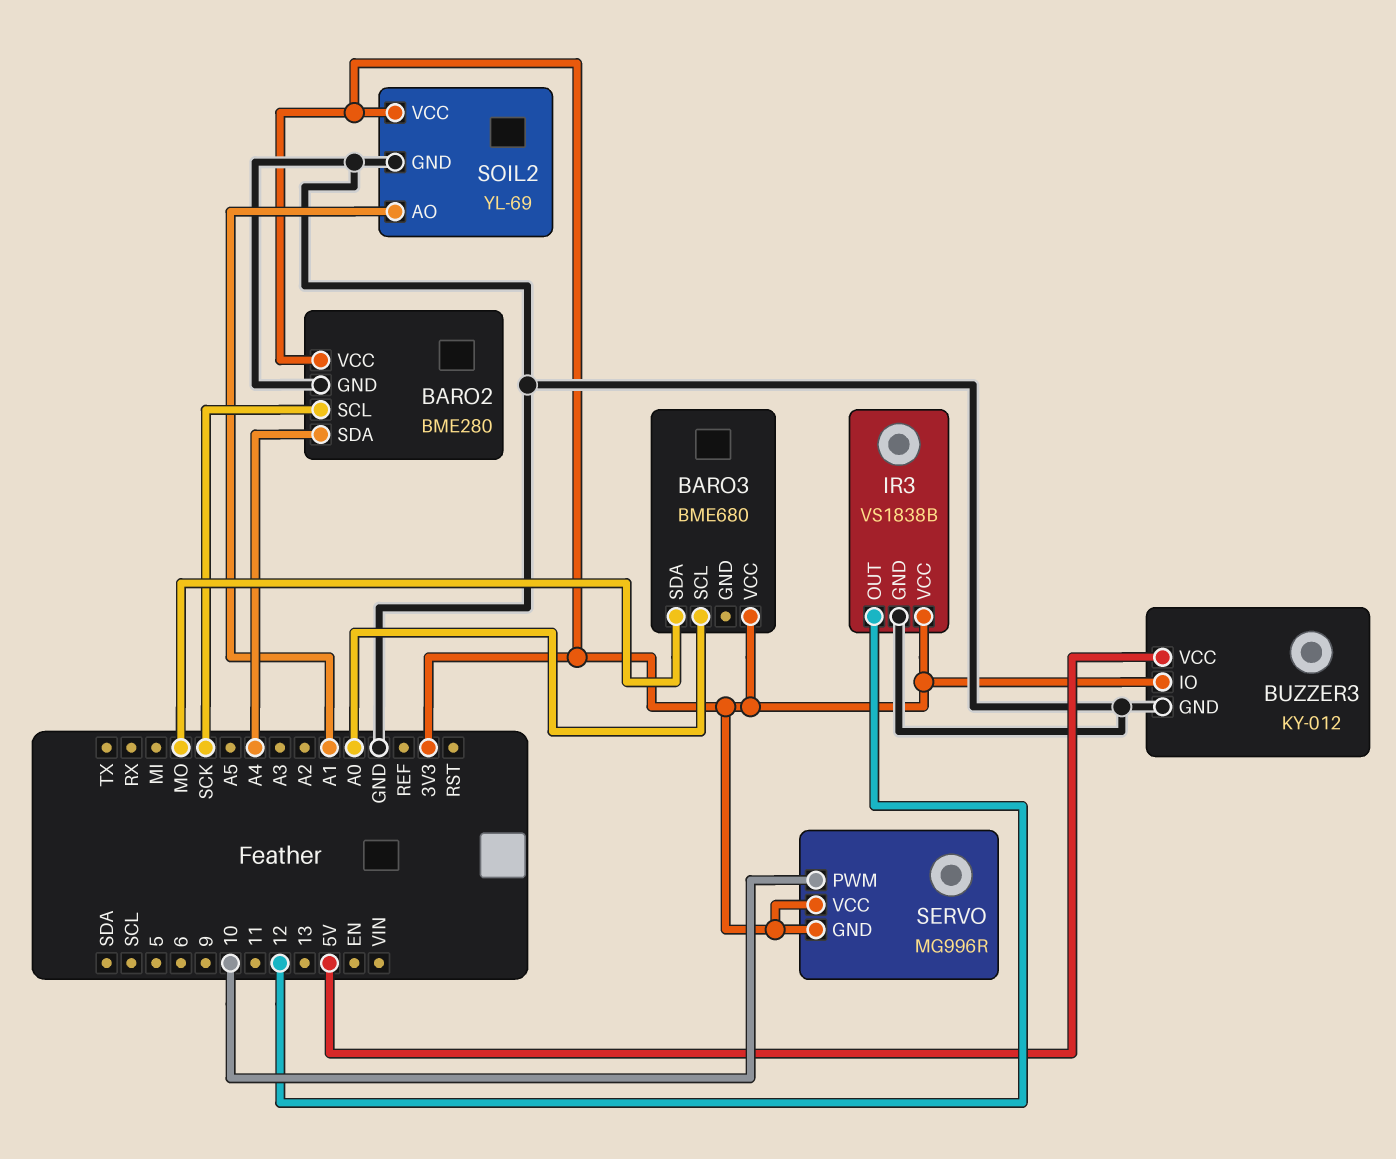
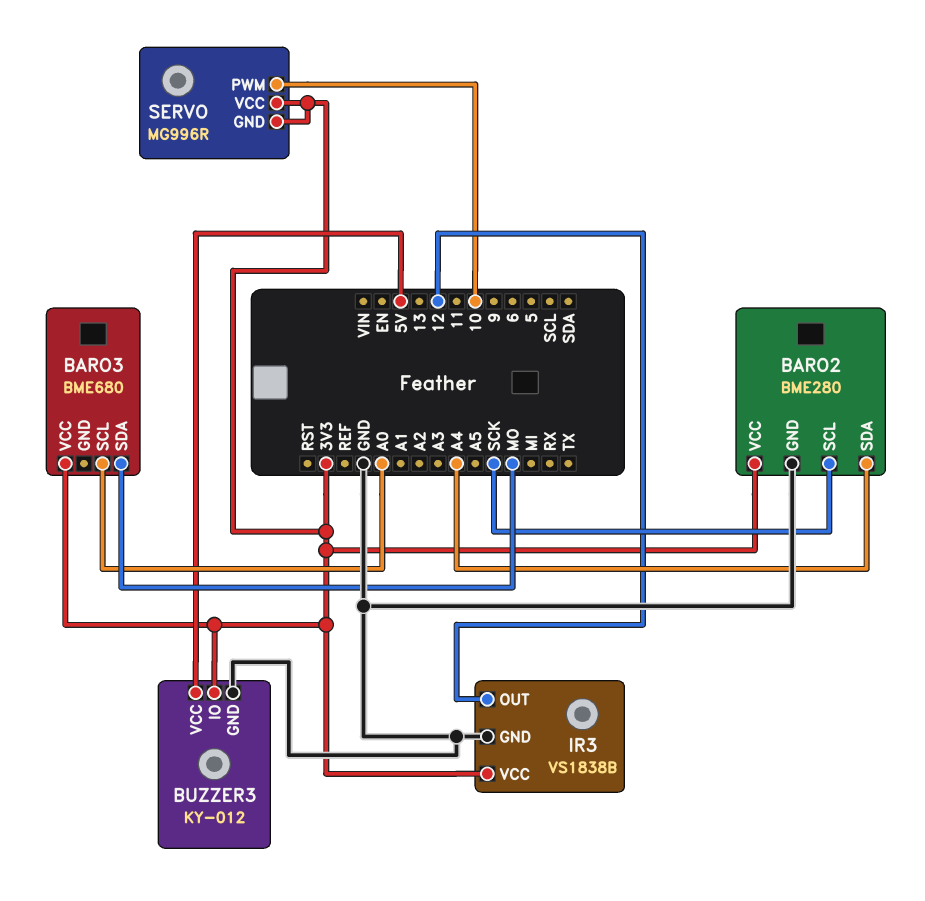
SOIL2: YL-69 -> none
SOIL2 pin AO: A1 -> none
SOIL2 pin GND: GND -> none
SOIL2 pin VCC: 3V3 -> none

